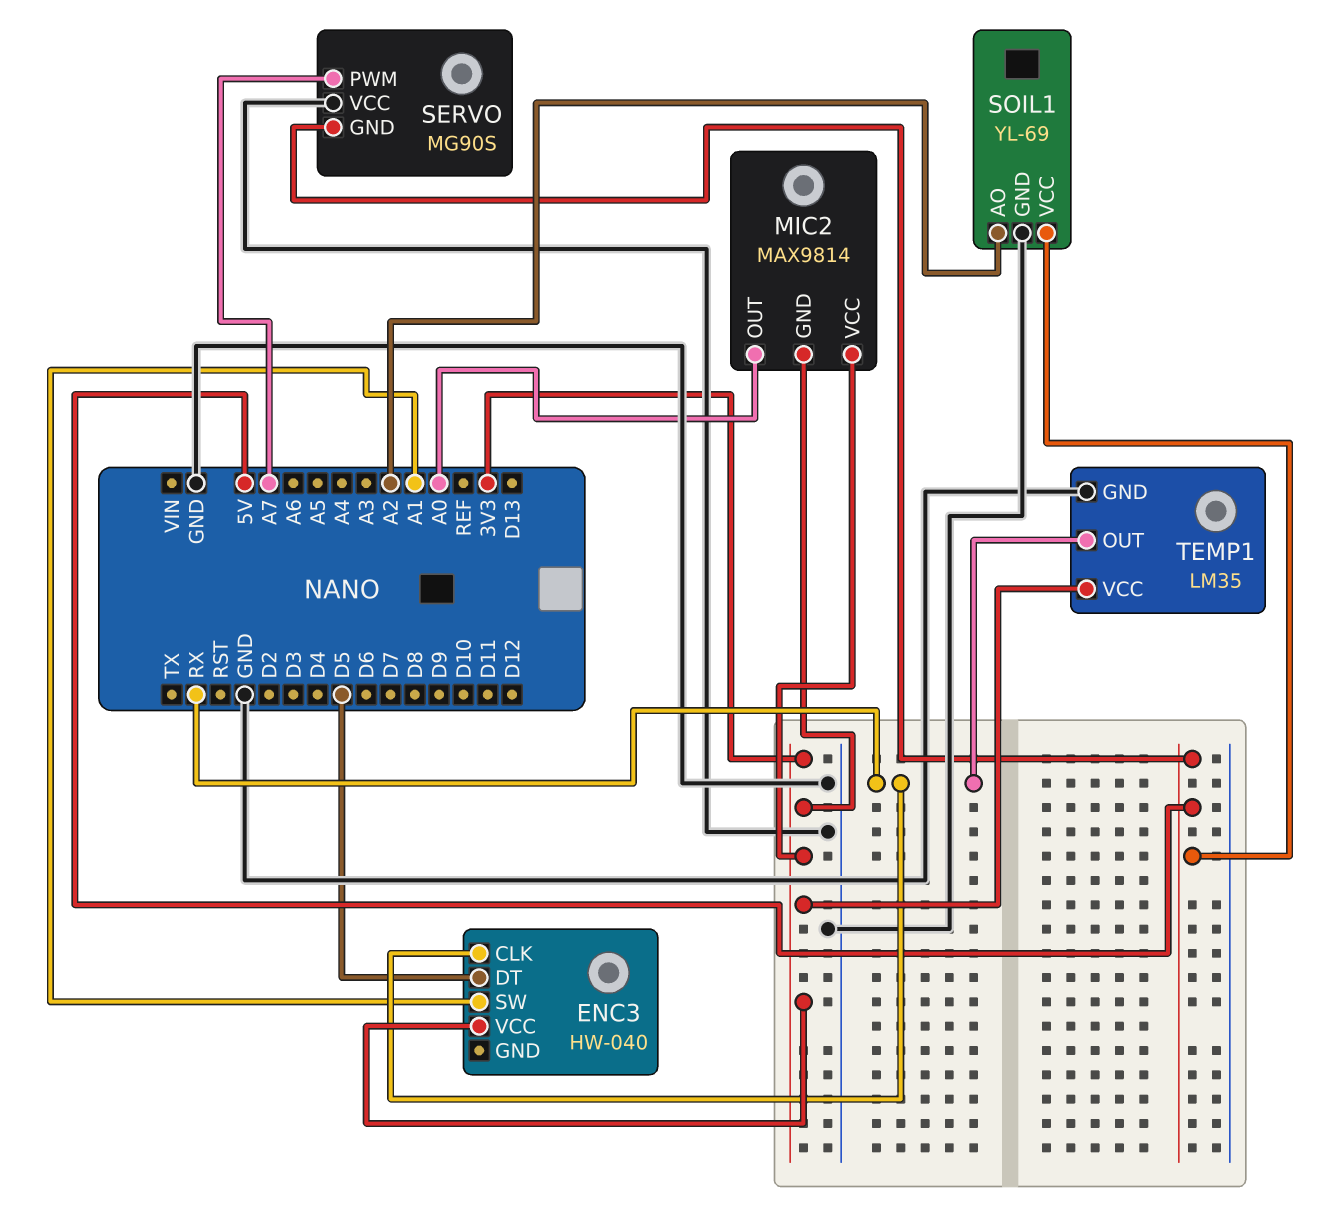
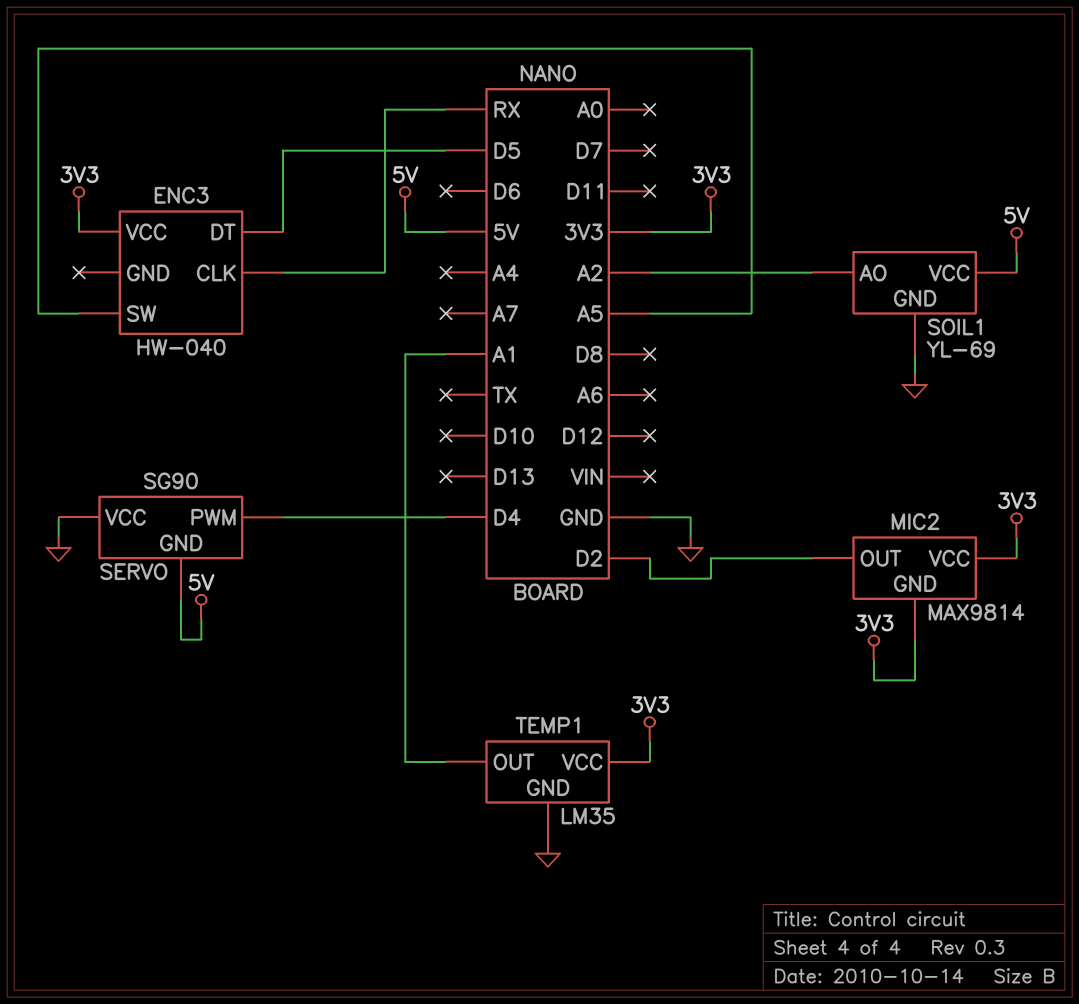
ENC3 pin SW: A1 -> A5
MIC2 pin OUT: A0 -> D2
SERVO: MG90S -> SG90
SERVO pin PWM: A7 -> D4
TEMP1 pin OUT: RX -> A1

